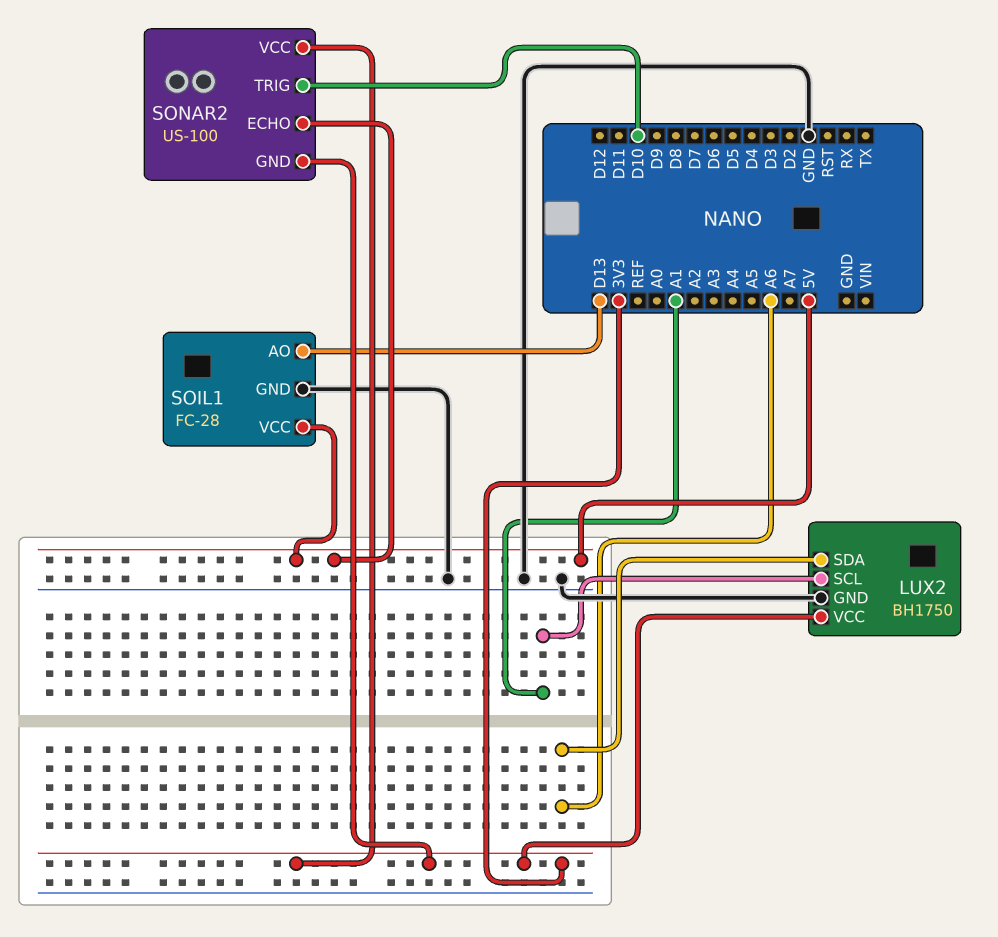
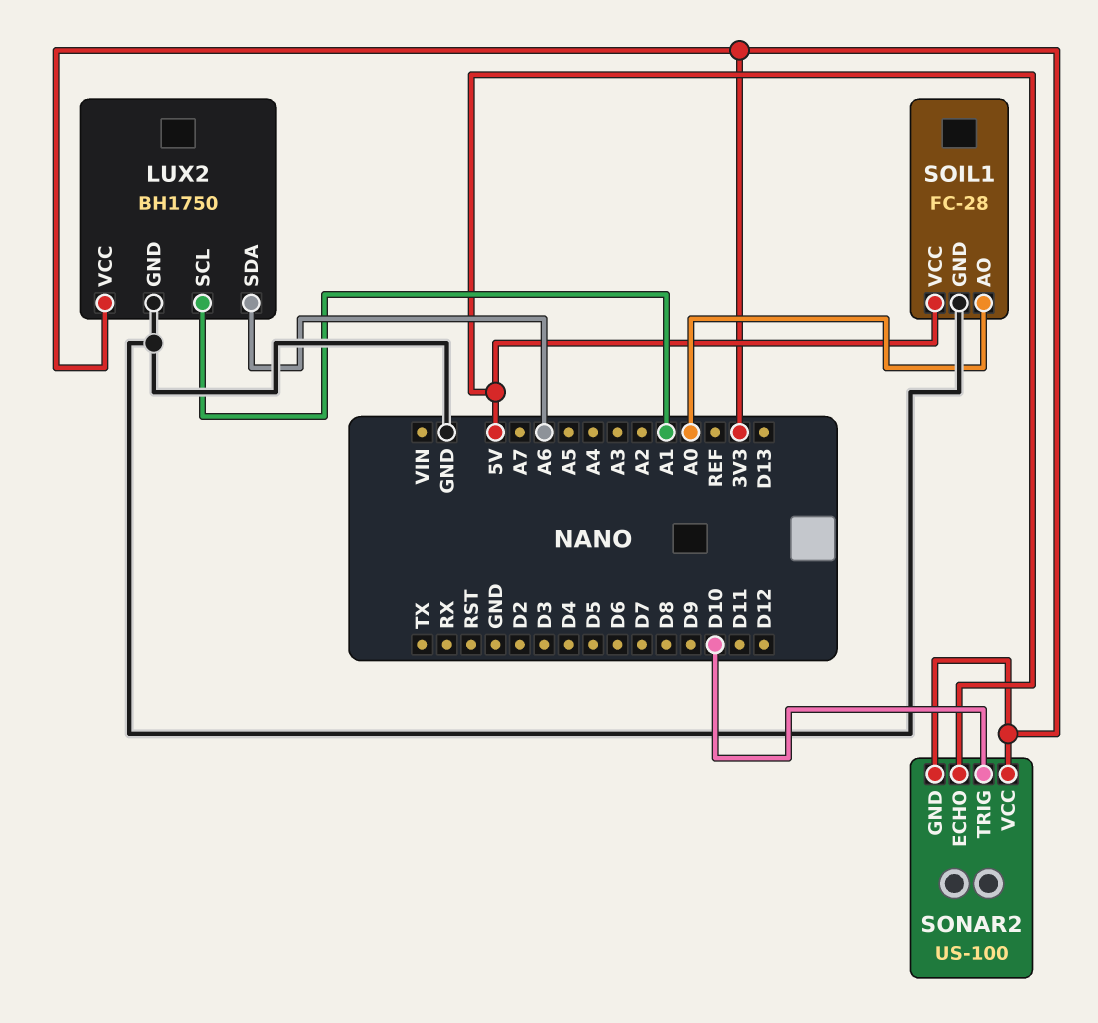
SOIL1 pin AO: D13 -> A0

